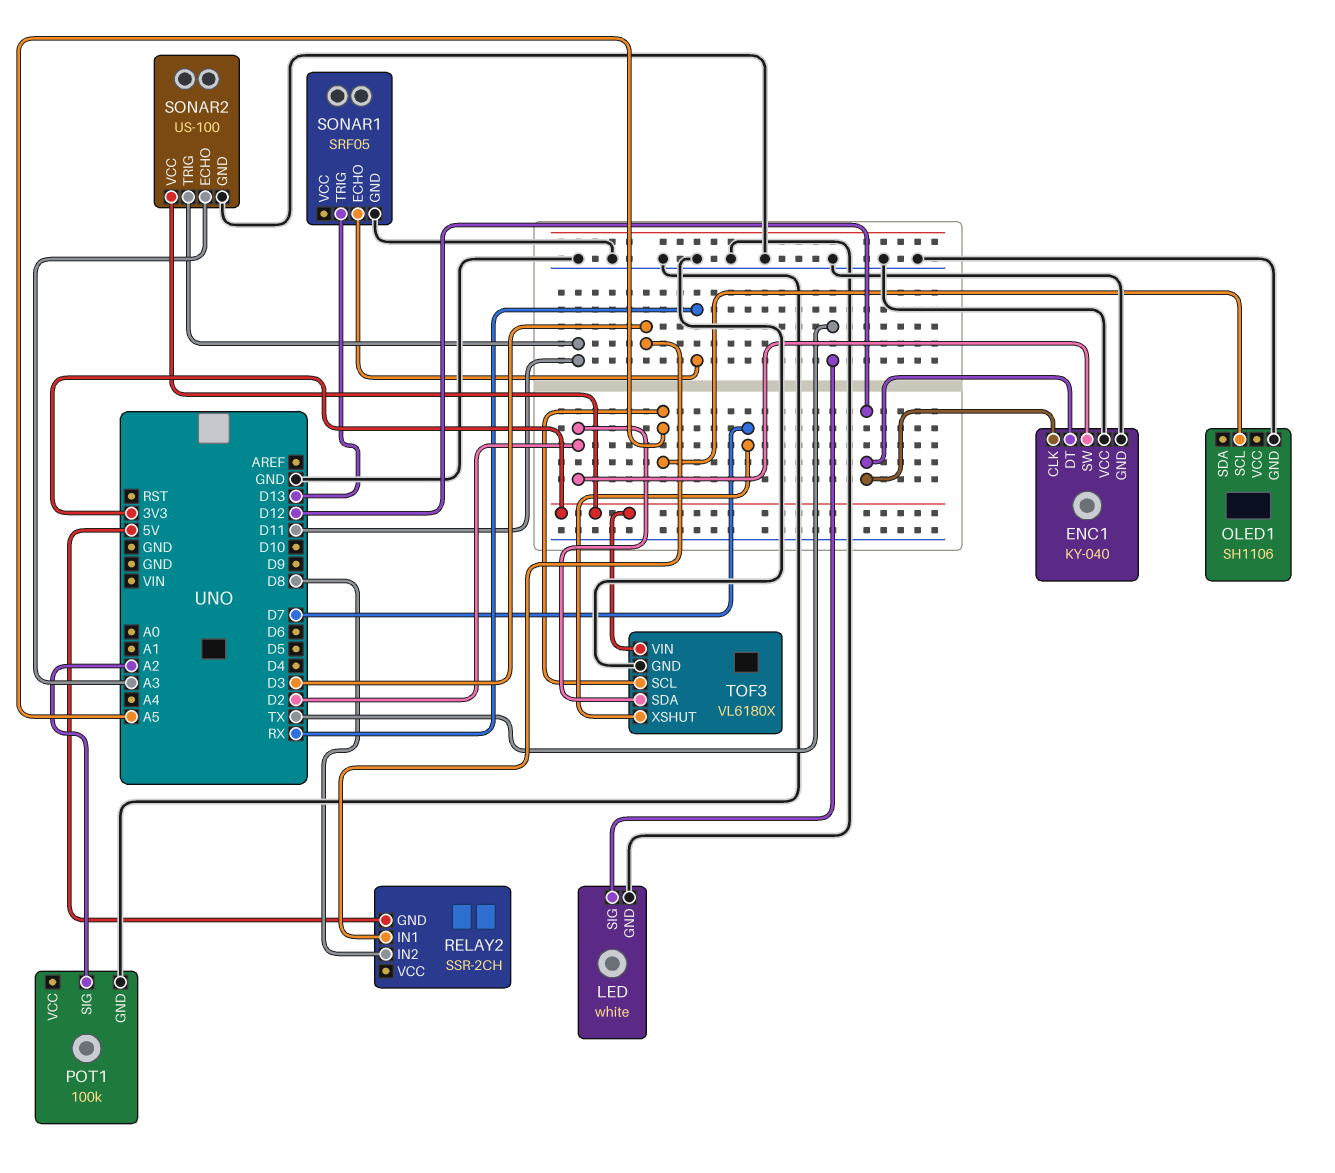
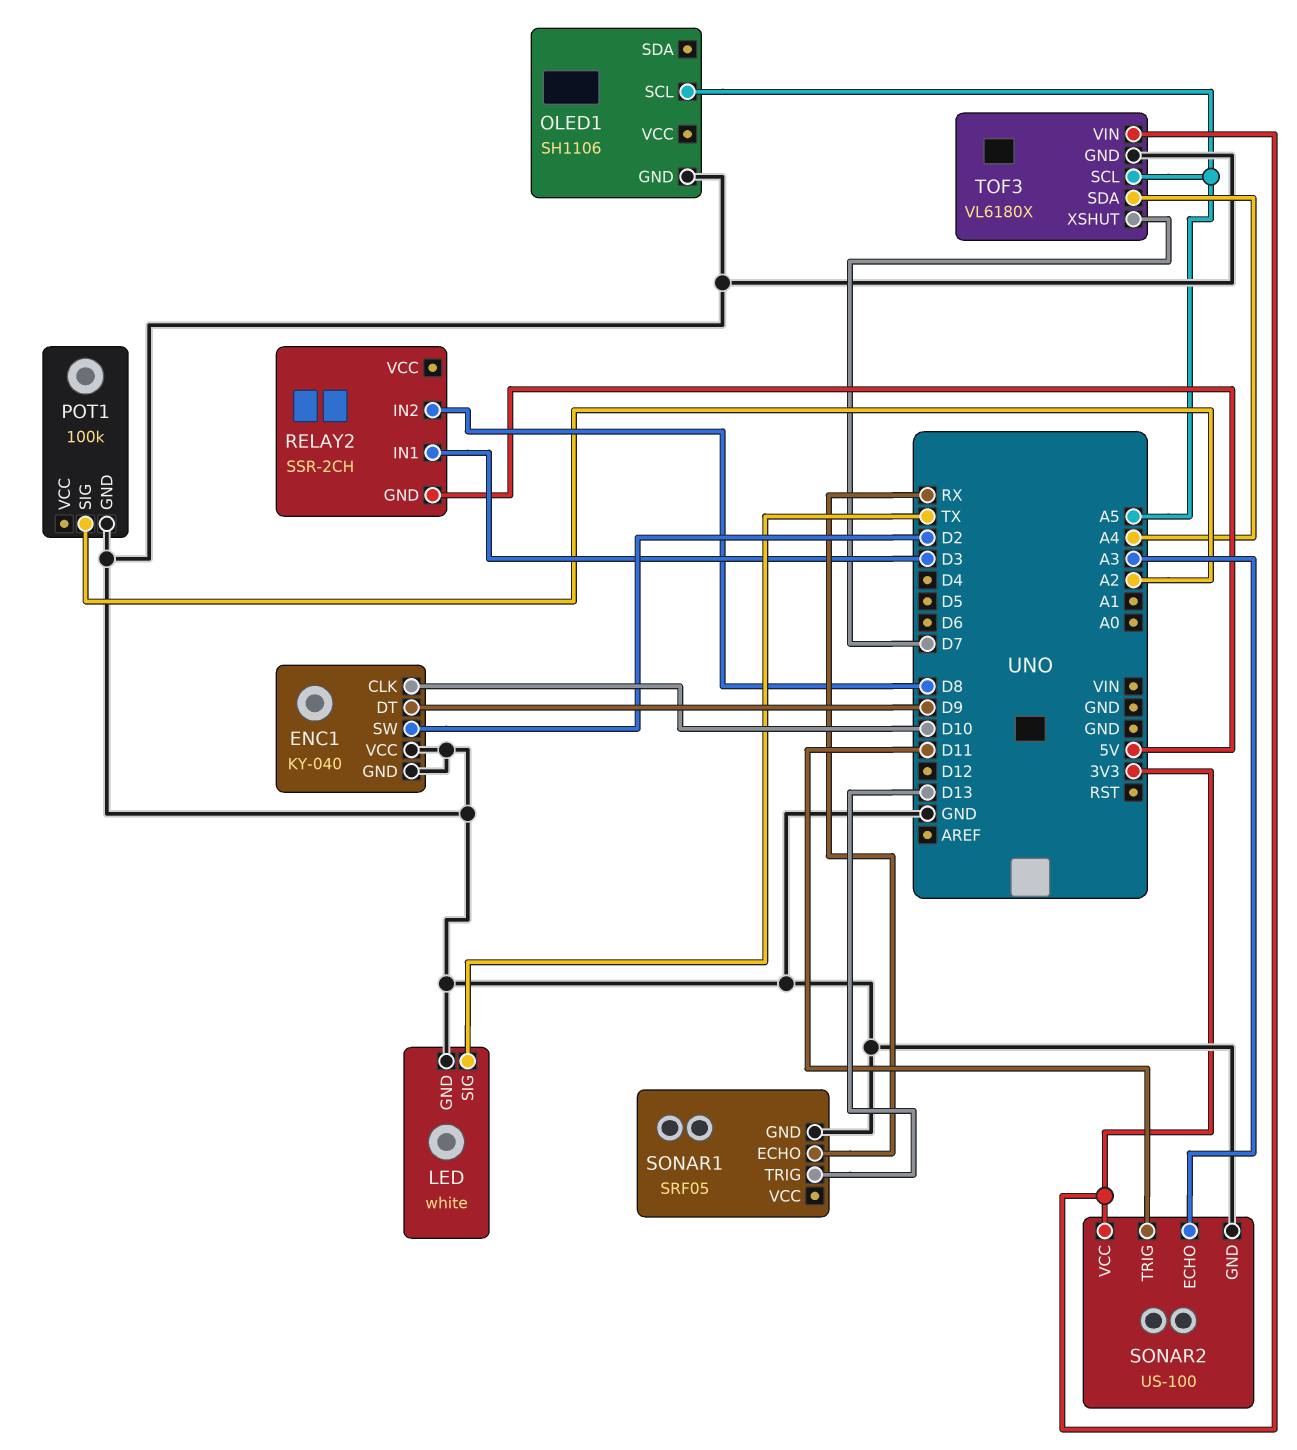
ENC1 pin CLK: D12 -> D10
ENC1 pin DT: D12 -> D9
TOF3 pin SDA: D2 -> A4

